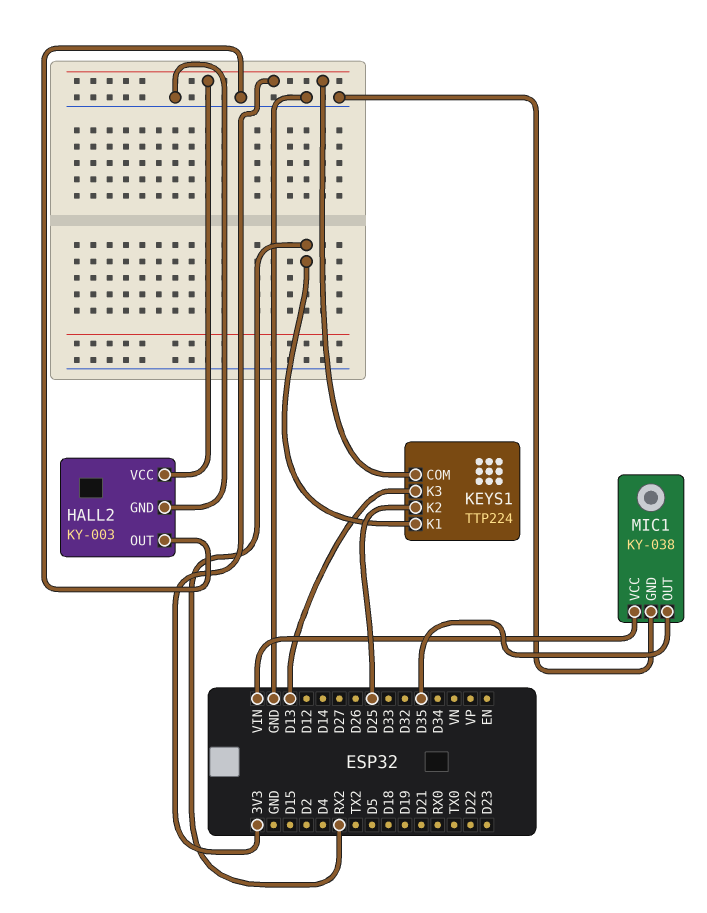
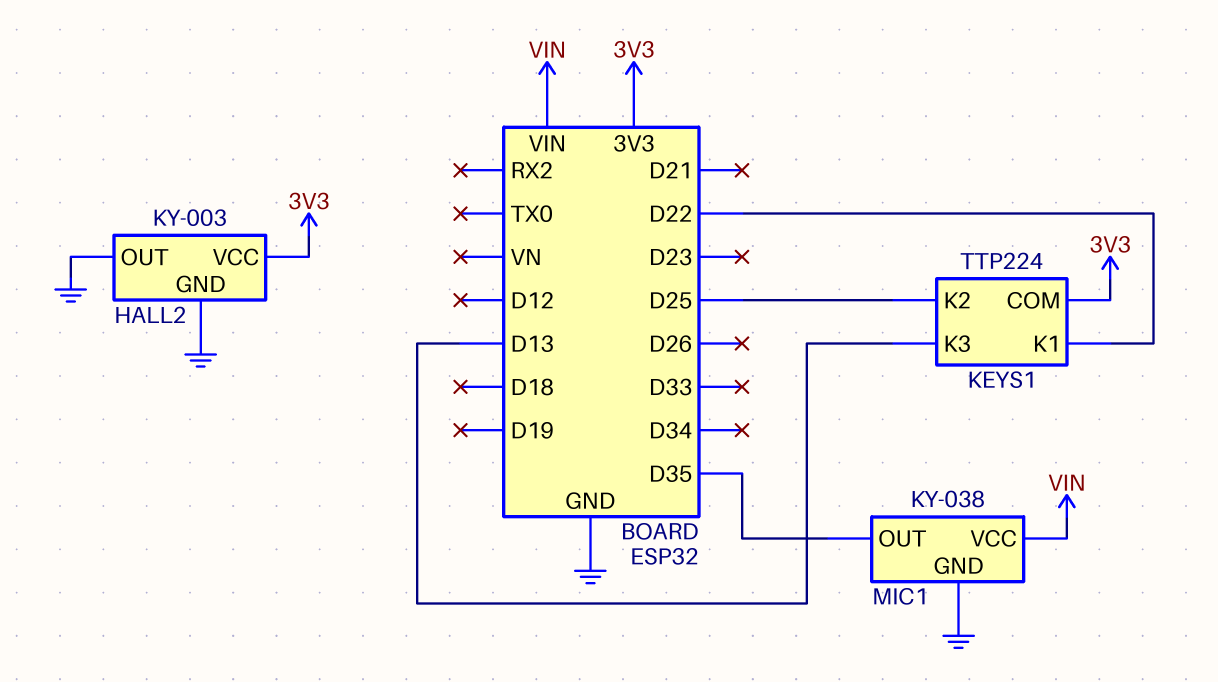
KEYS1 pin K1: RX2 -> D22

